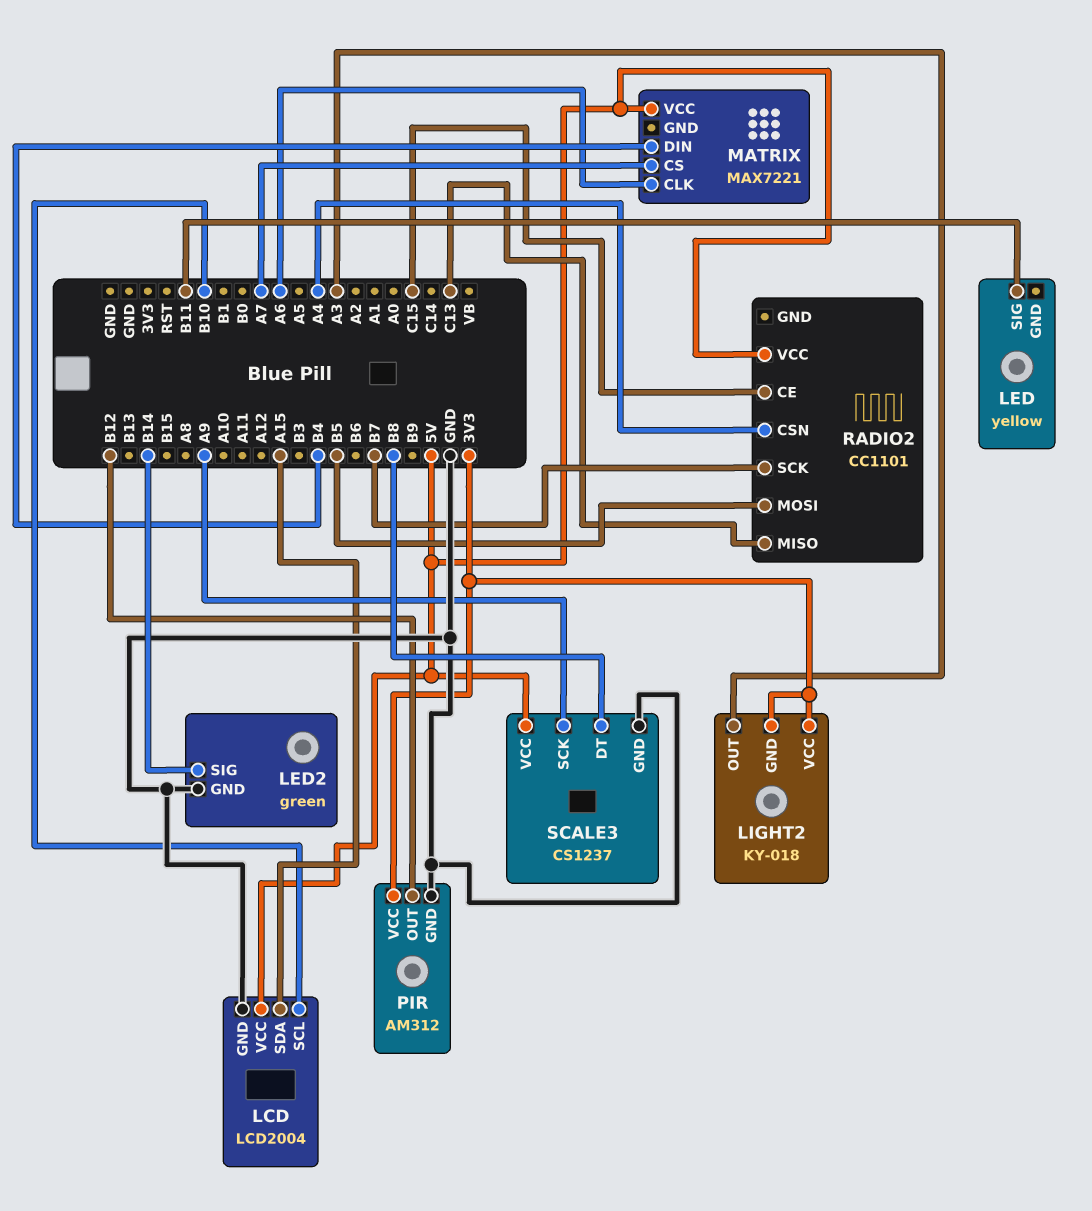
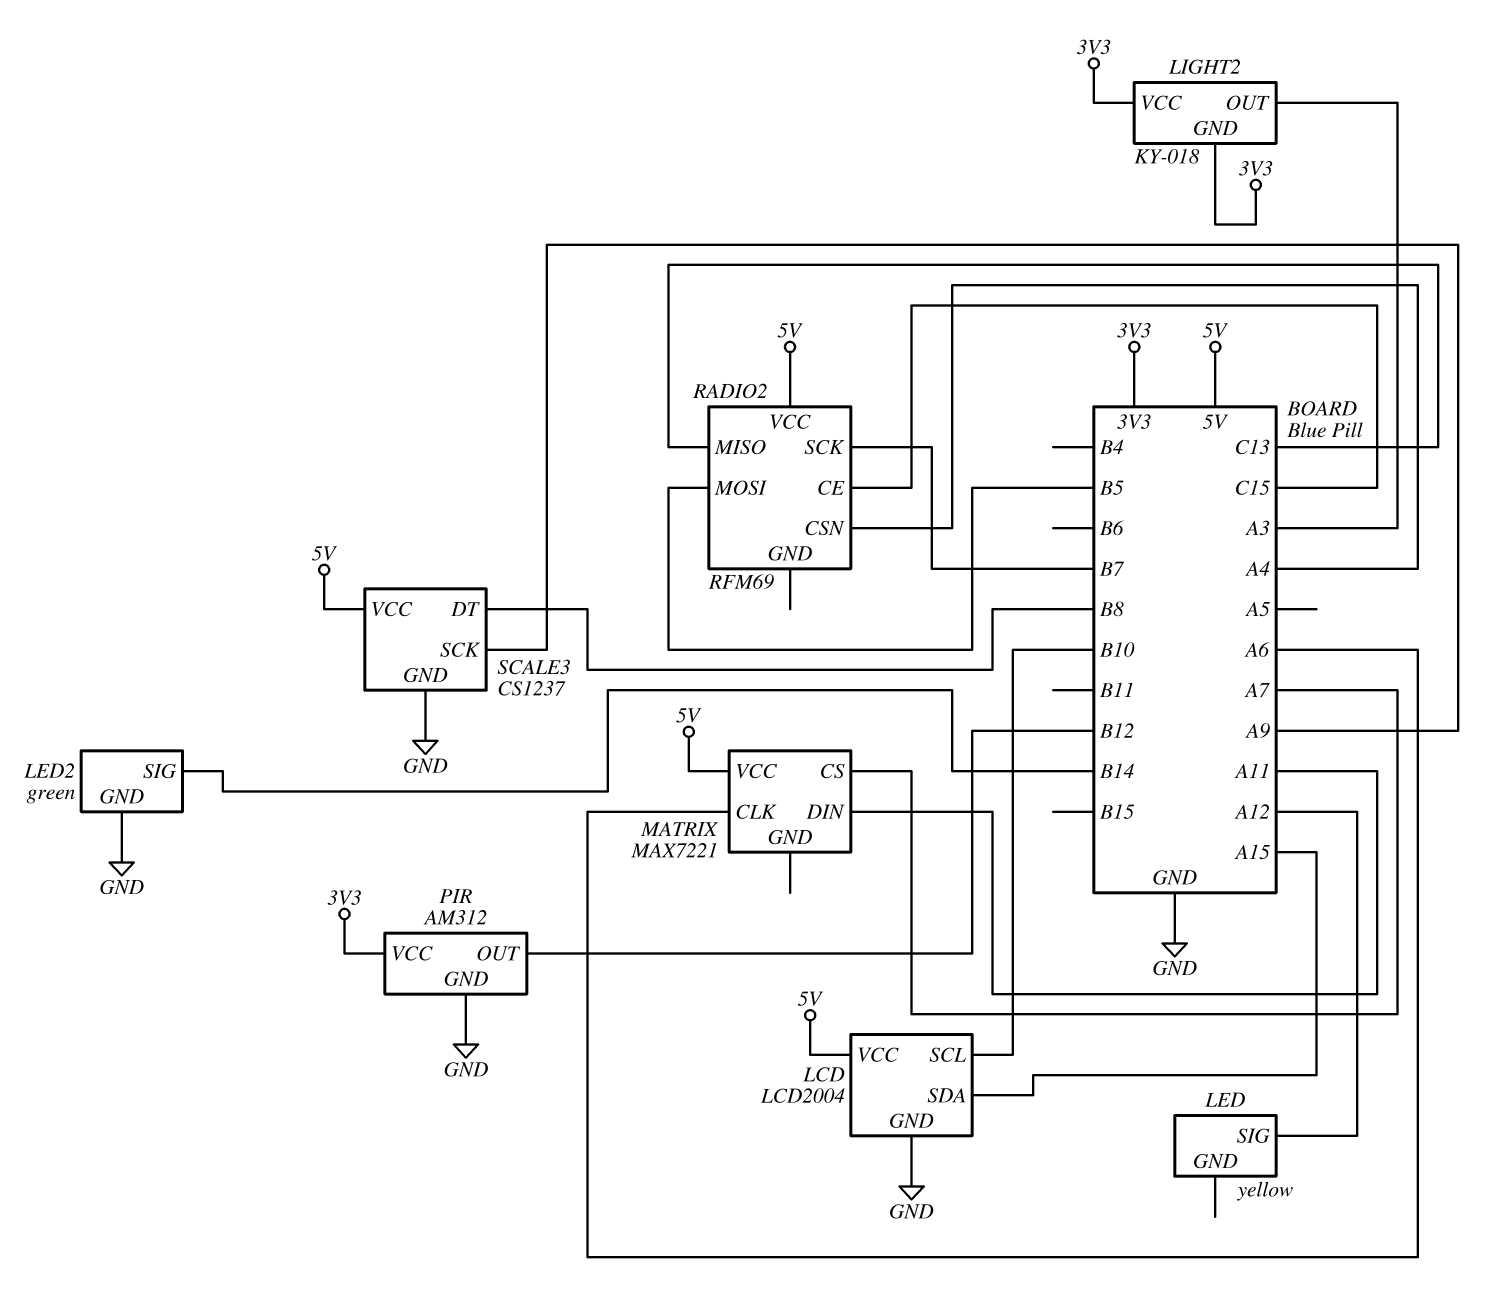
LED pin SIG: B11 -> A12
MATRIX pin DIN: B4 -> A11
RADIO2: CC1101 -> RFM69

